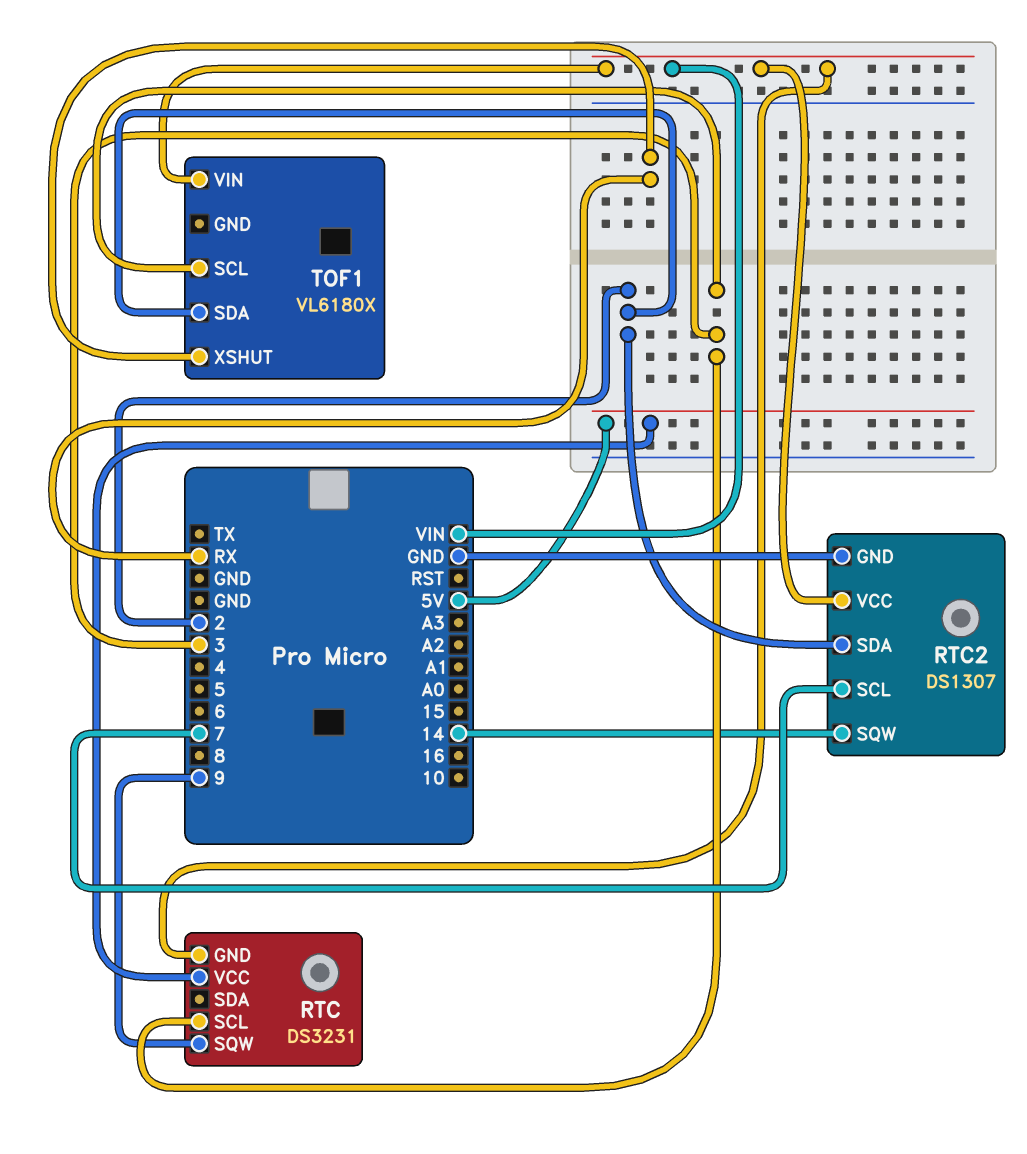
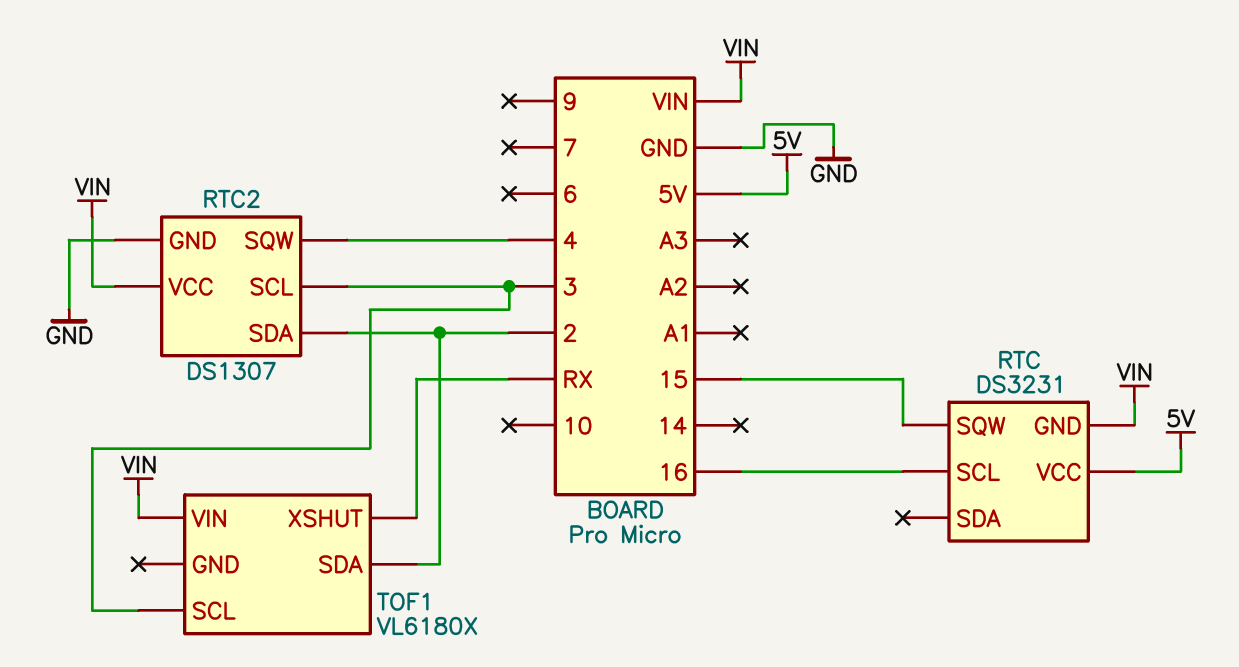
RTC pin SCL: 3 -> 16
RTC pin SQW: 9 -> 15
RTC2 pin SCL: 7 -> 3
RTC2 pin SQW: 14 -> 4

